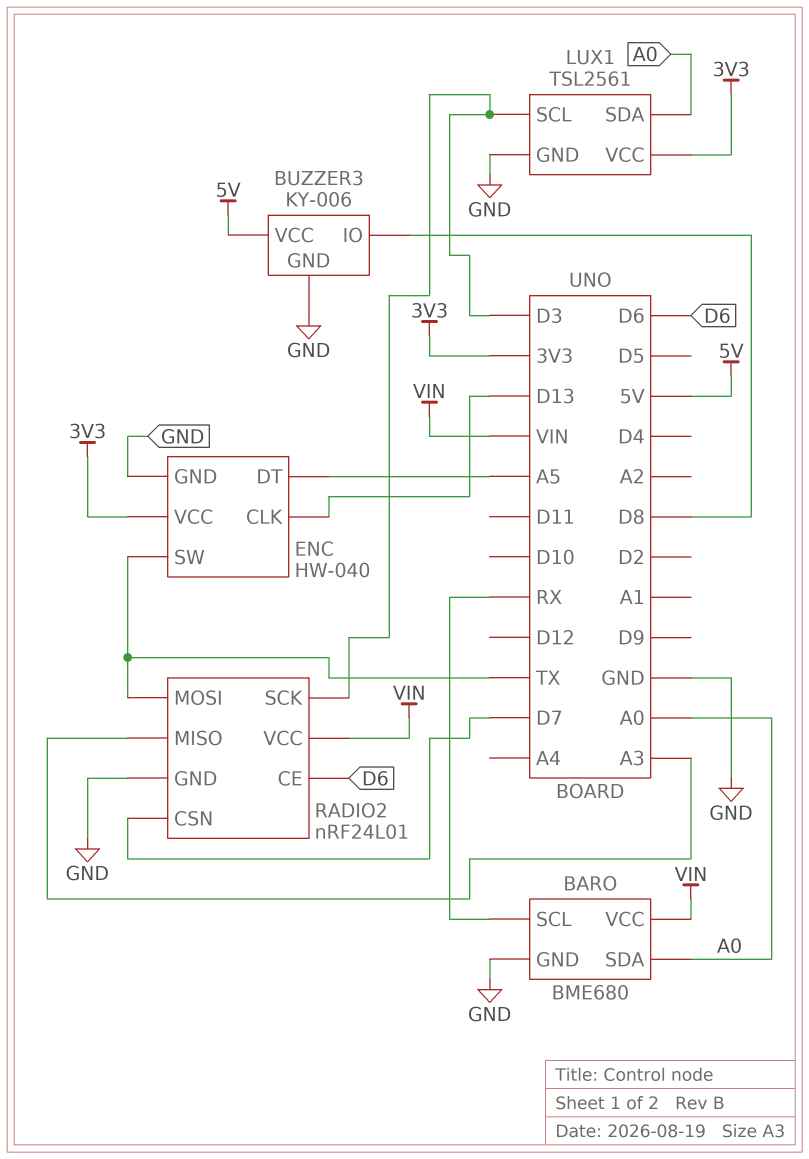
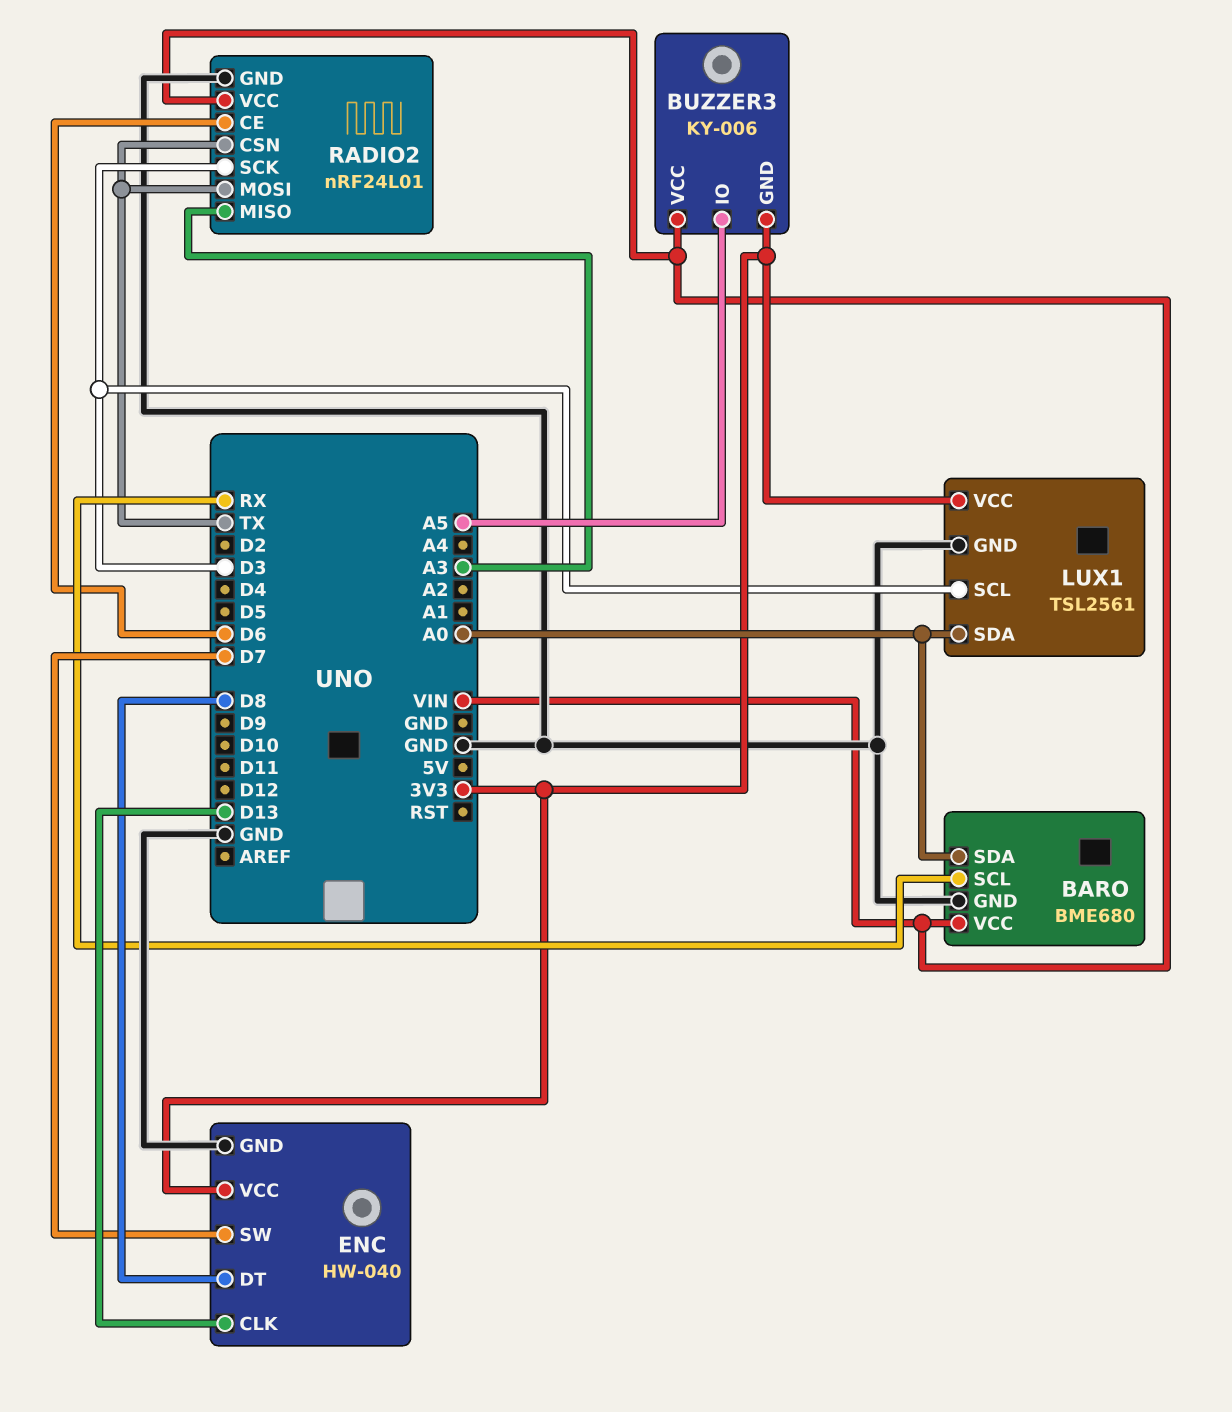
BUZZER3 pin GND: GND -> 3V3
BUZZER3 pin IO: D8 -> A5
BUZZER3 pin VCC: 5V -> VIN
ENC pin DT: A5 -> D8
ENC pin SW: TX -> D7
RADIO2 pin CSN: D7 -> TX

